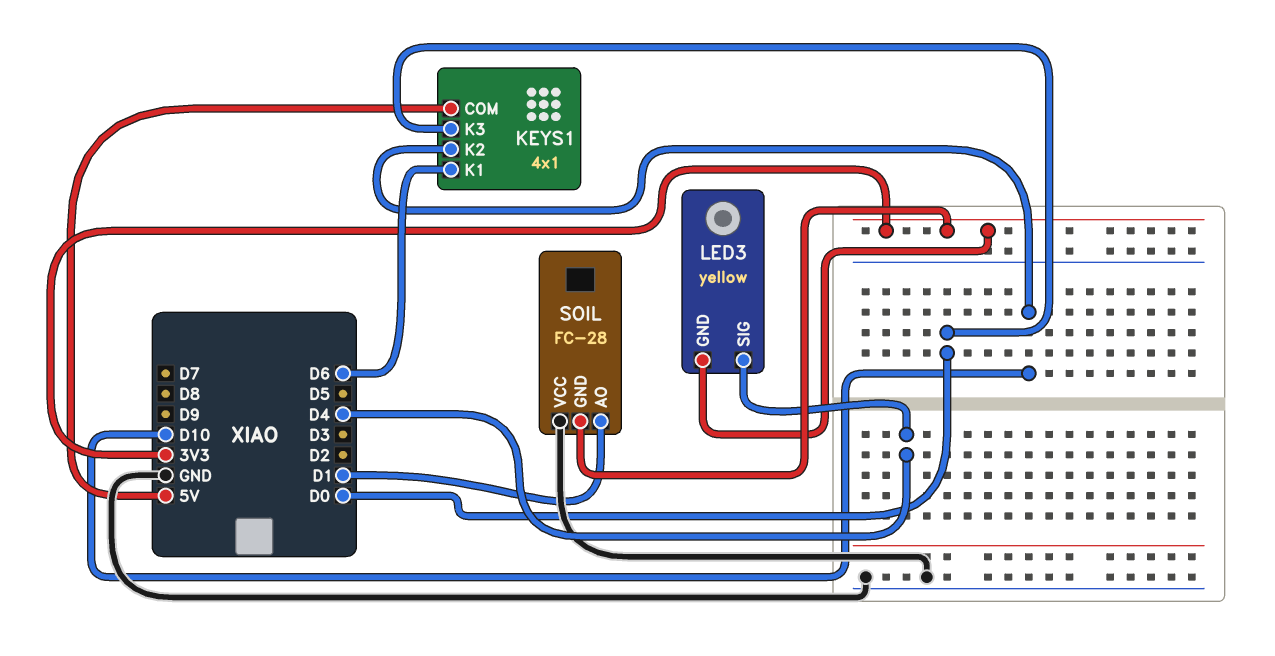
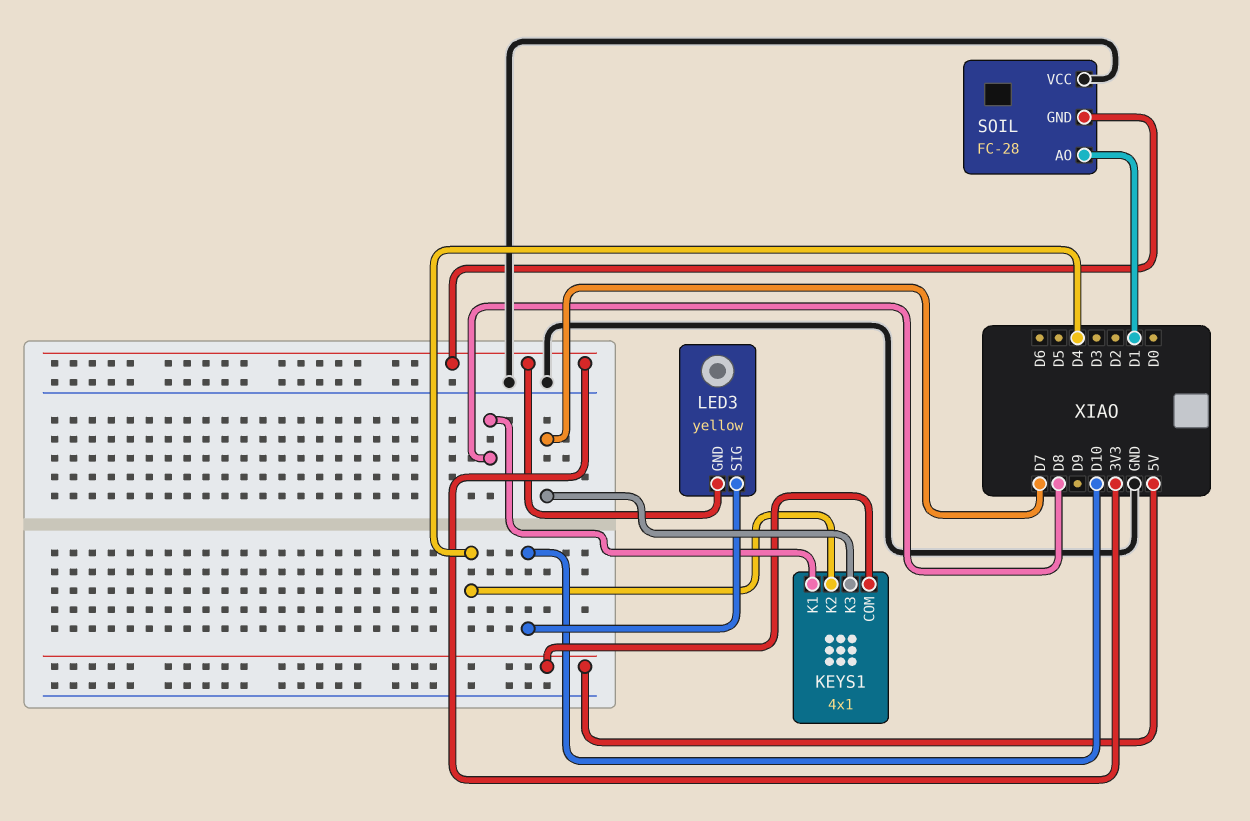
KEYS1 pin K1: D6 -> D8
KEYS1 pin K2: D10 -> D4
KEYS1 pin K3: D0 -> D7
LED3 pin SIG: D4 -> D10

